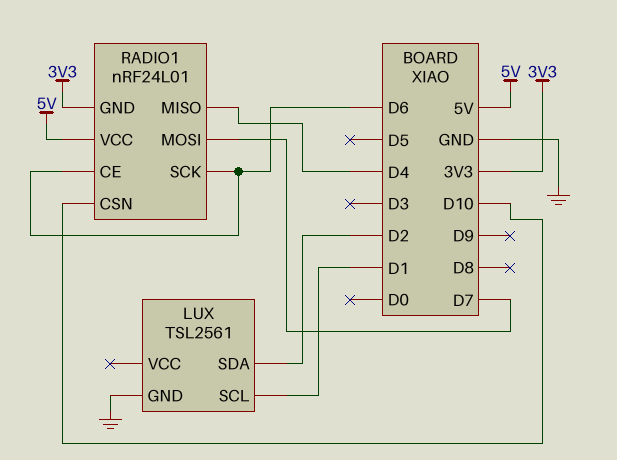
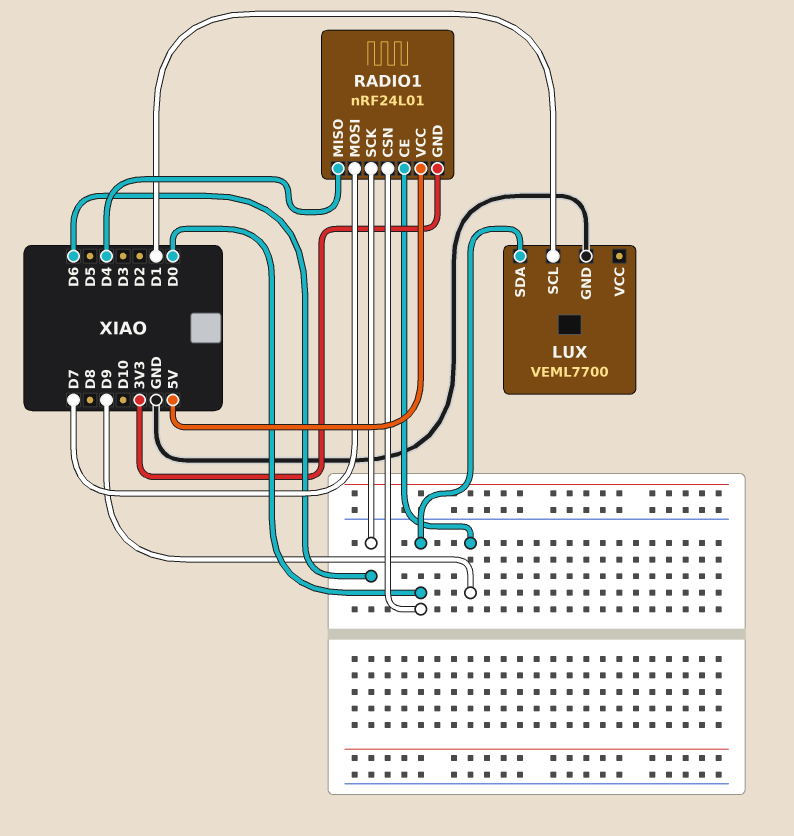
LUX: TSL2561 -> VEML7700
LUX pin SDA: D2 -> D0
RADIO1 pin CE: D6 -> D9
RADIO1 pin CSN: D10 -> D0

